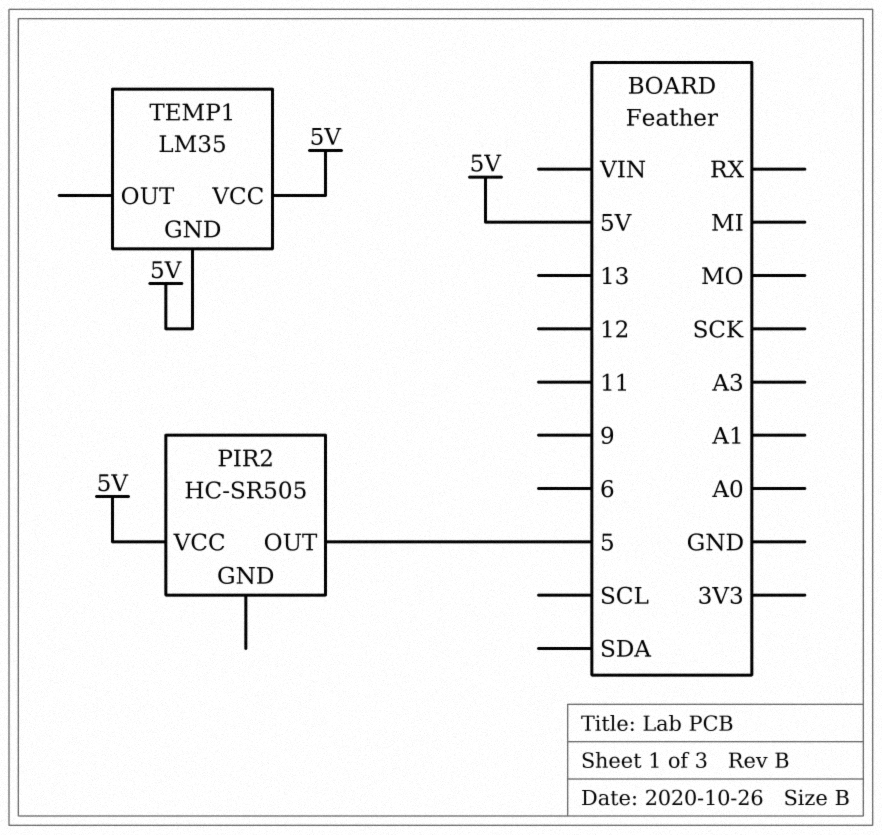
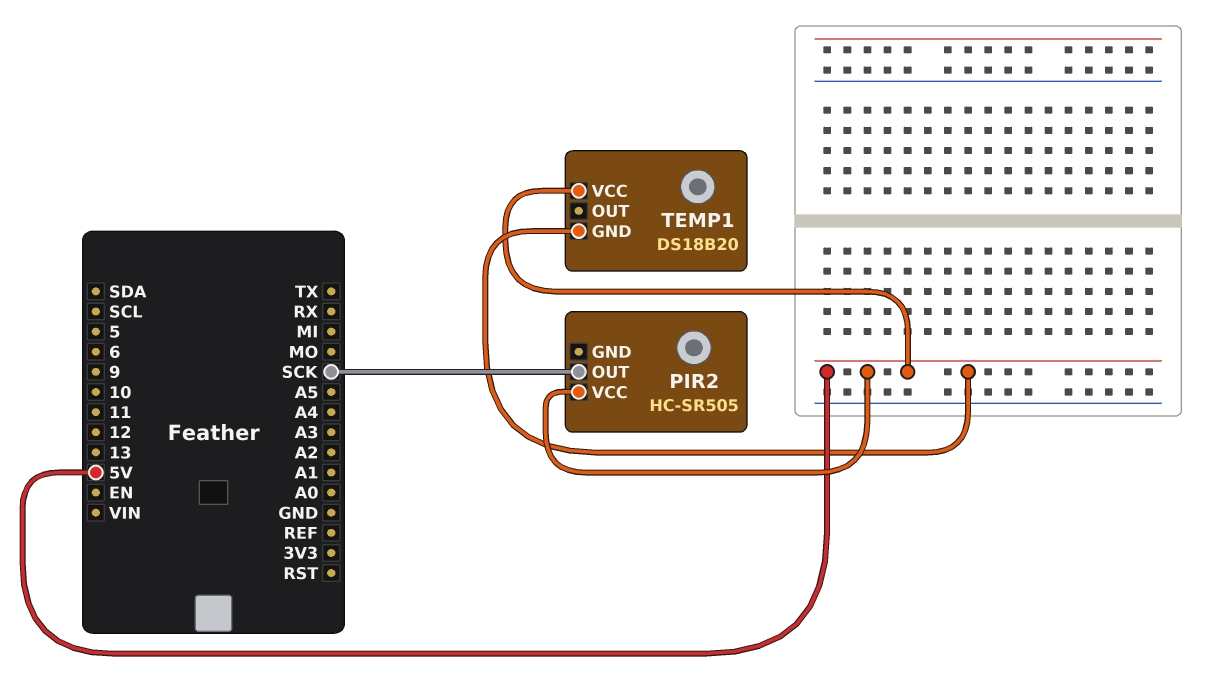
PIR2 pin OUT: 5 -> SCK
TEMP1: LM35 -> DS18B20

